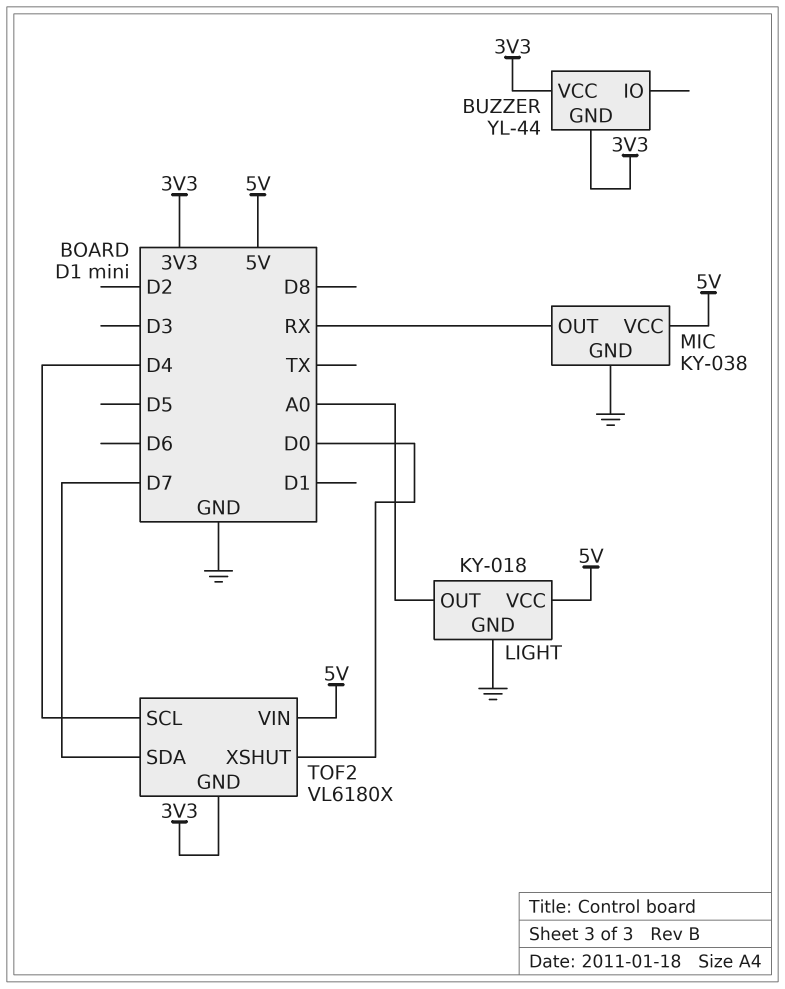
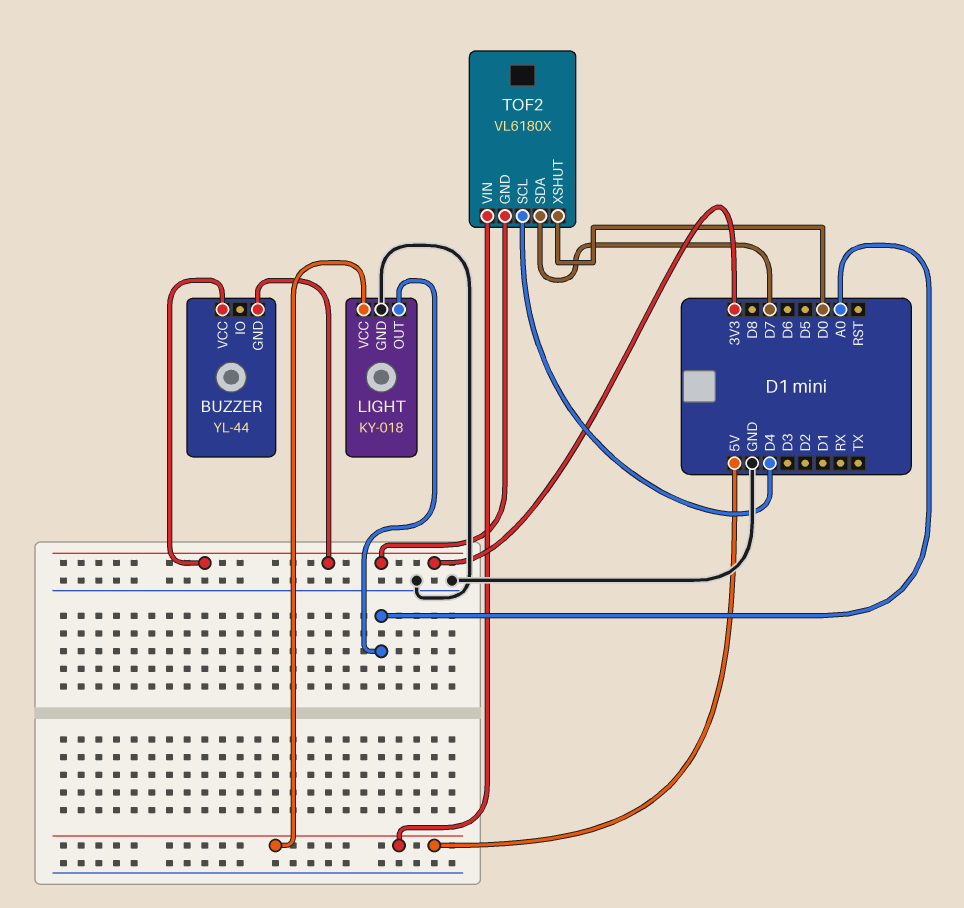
MIC: KY-038 -> none
MIC pin GND: GND -> none
MIC pin OUT: RX -> none
MIC pin VCC: 5V -> none

